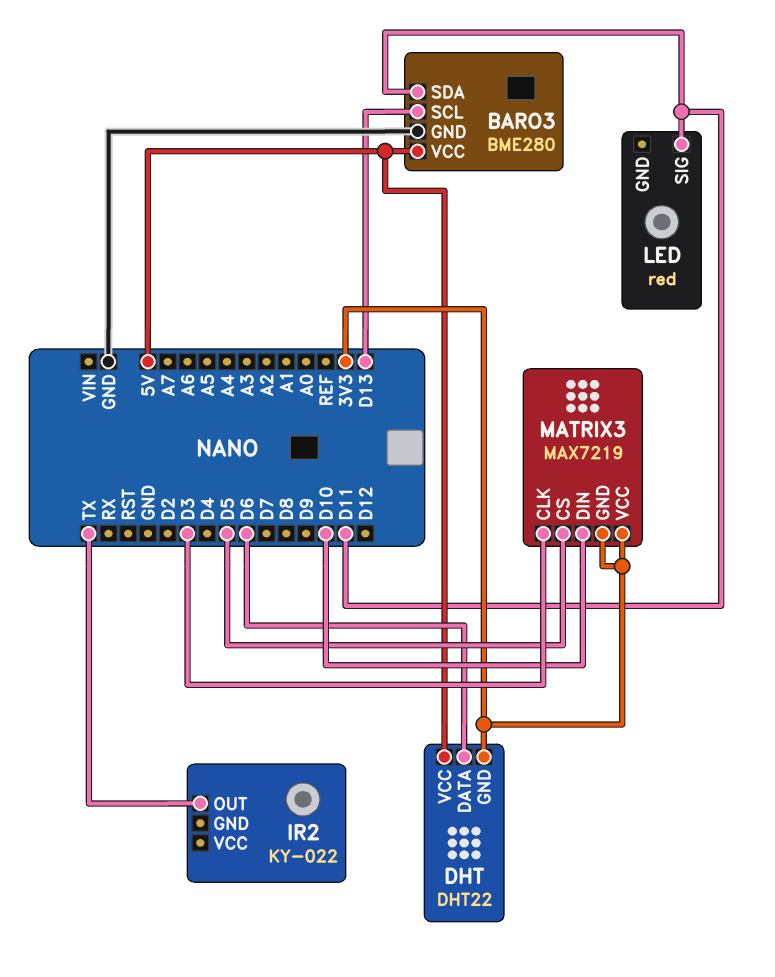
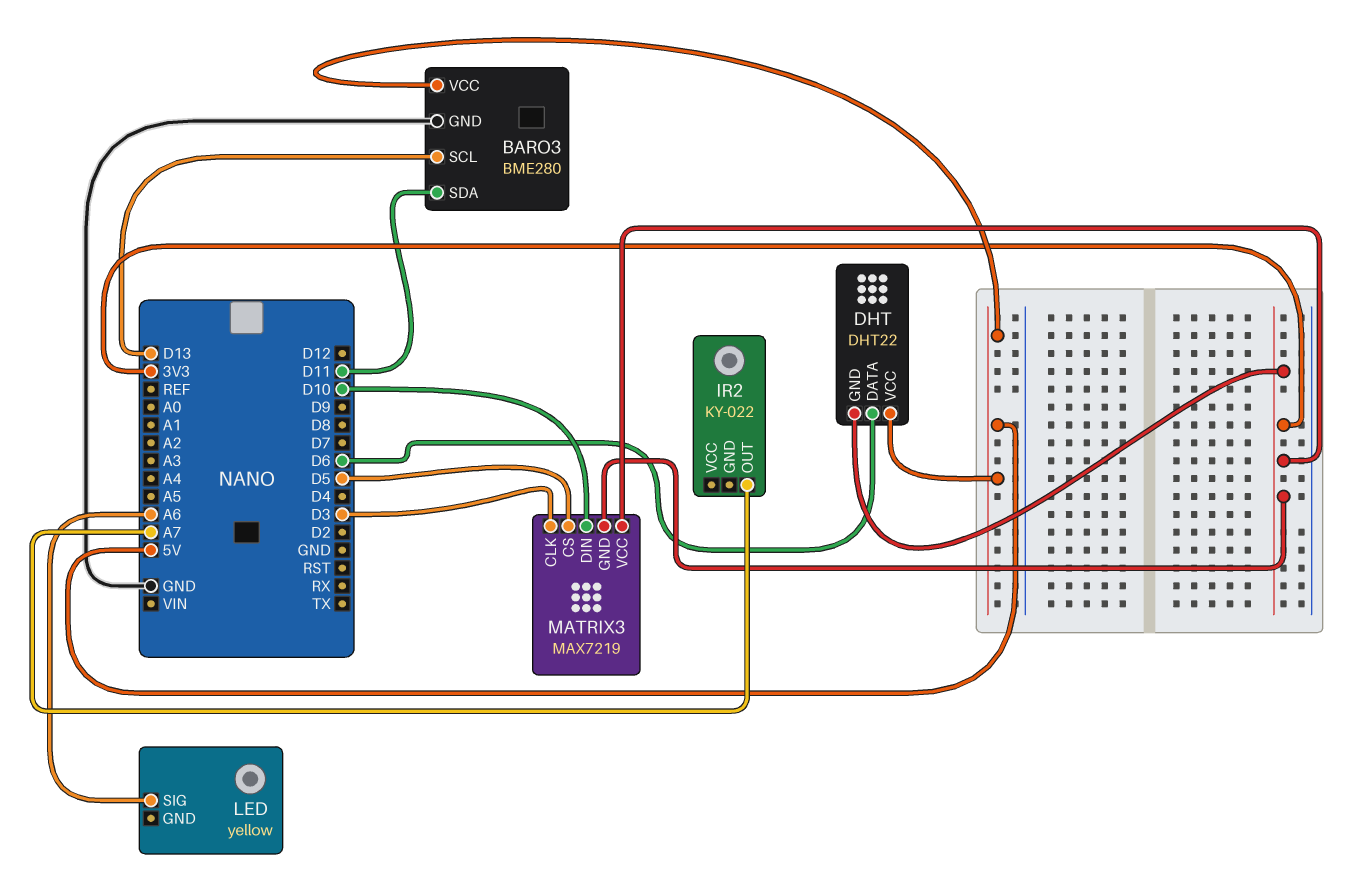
IR2 pin OUT: TX -> A7
LED: red -> yellow
LED pin SIG: D11 -> A6

